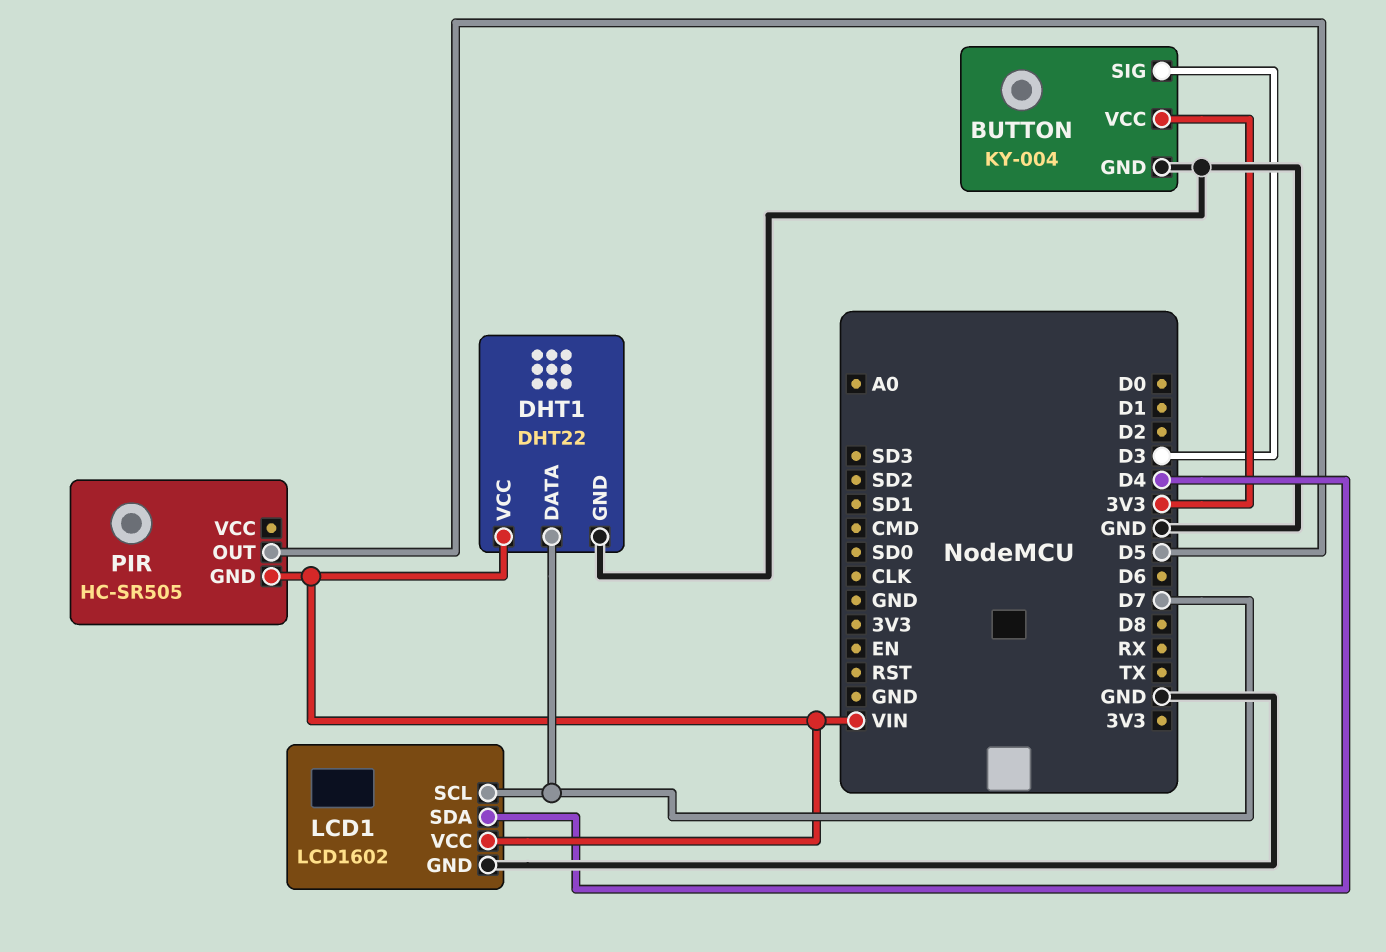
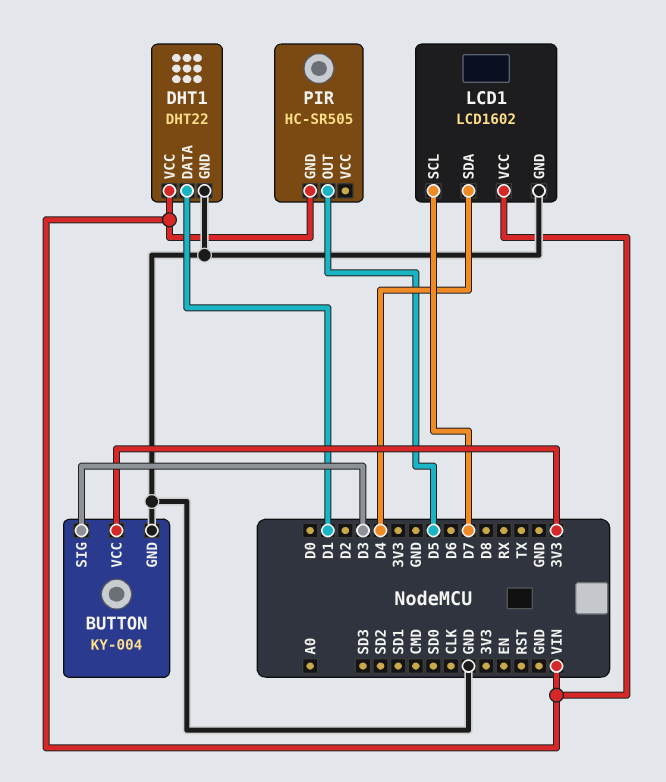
DHT1 pin DATA: D7 -> D1

